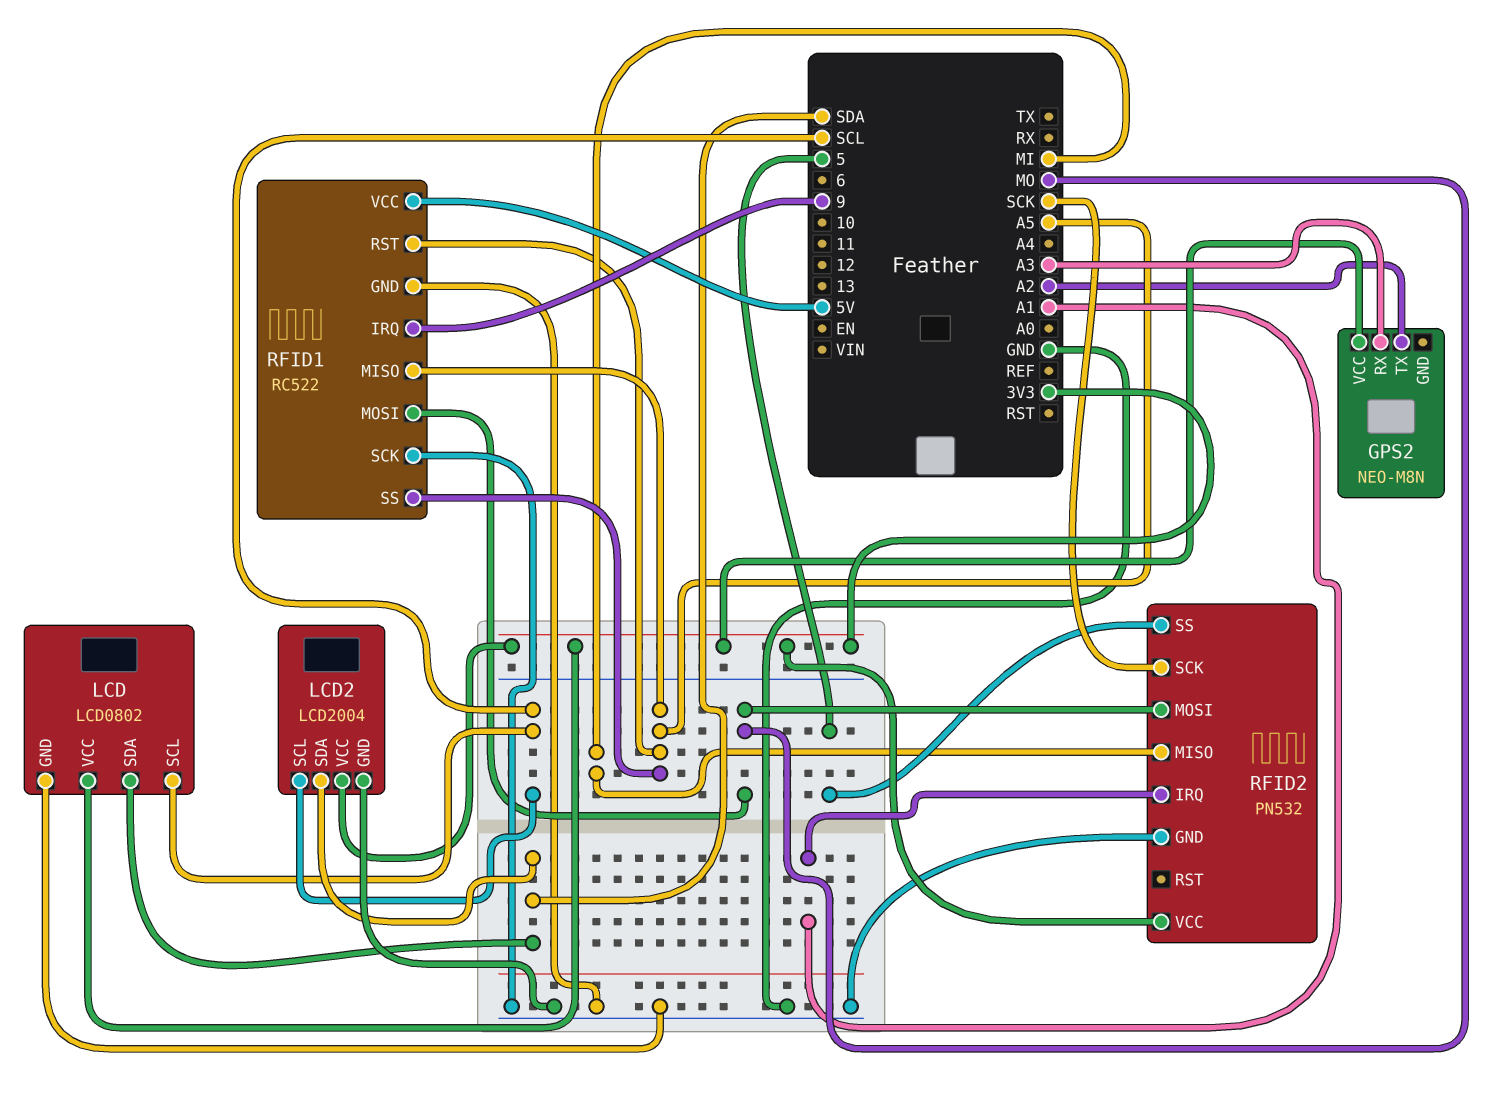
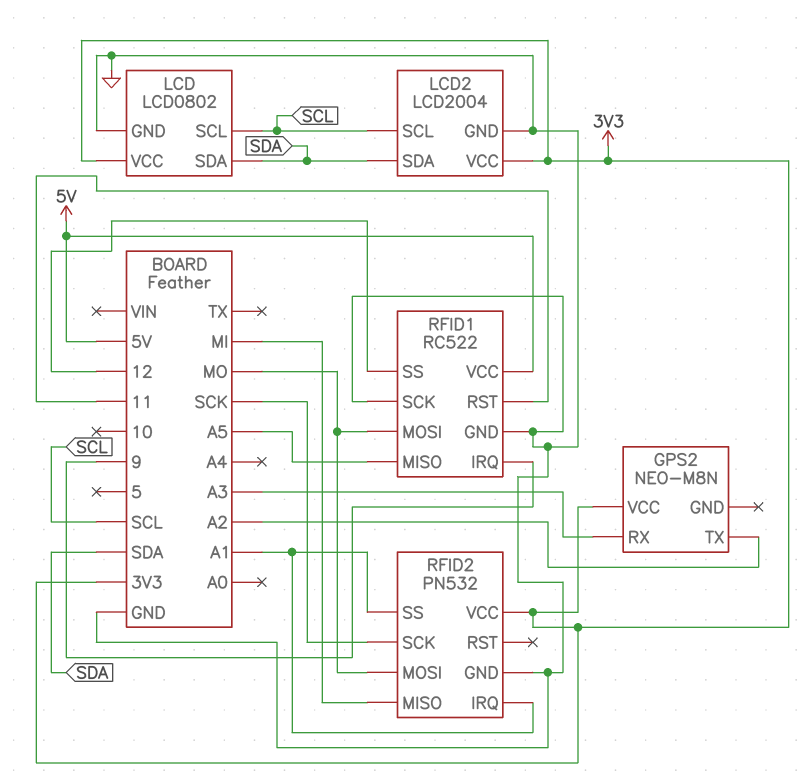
RFID1 pin RST: A5 -> 11
RFID1 pin SS: A5 -> 12
RFID2 pin SS: 5 -> A1

